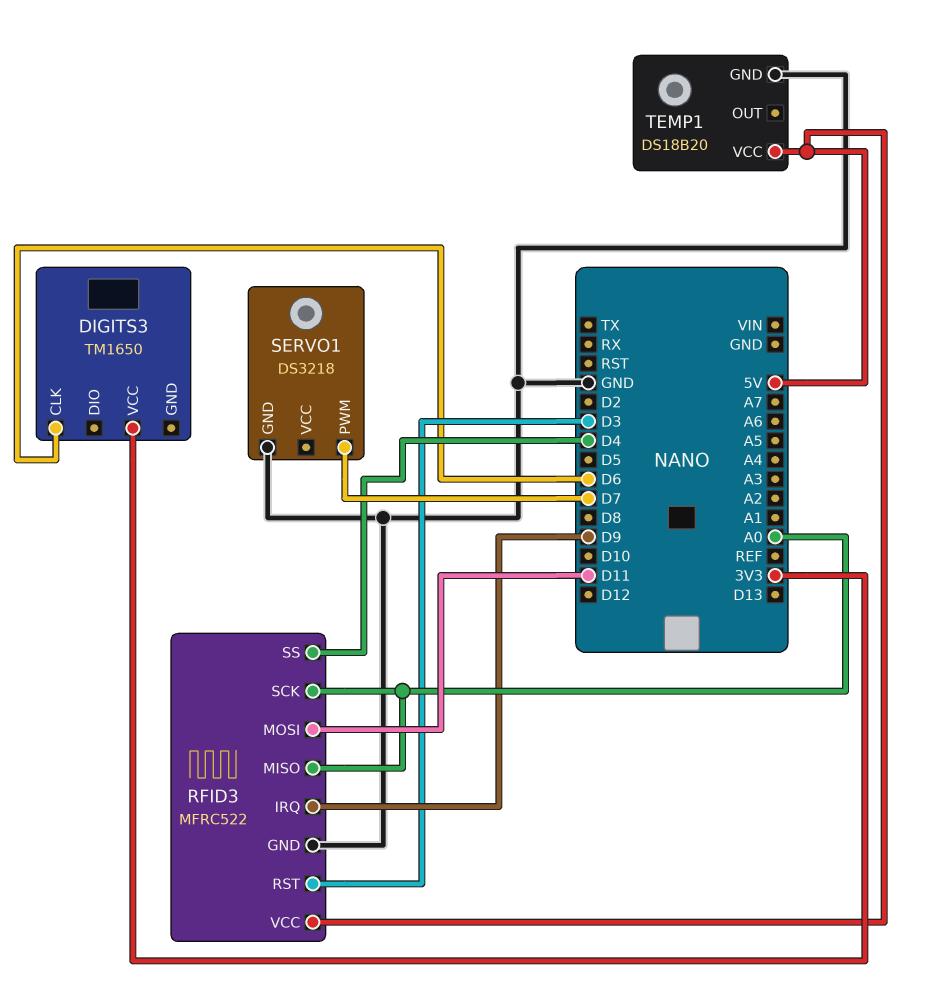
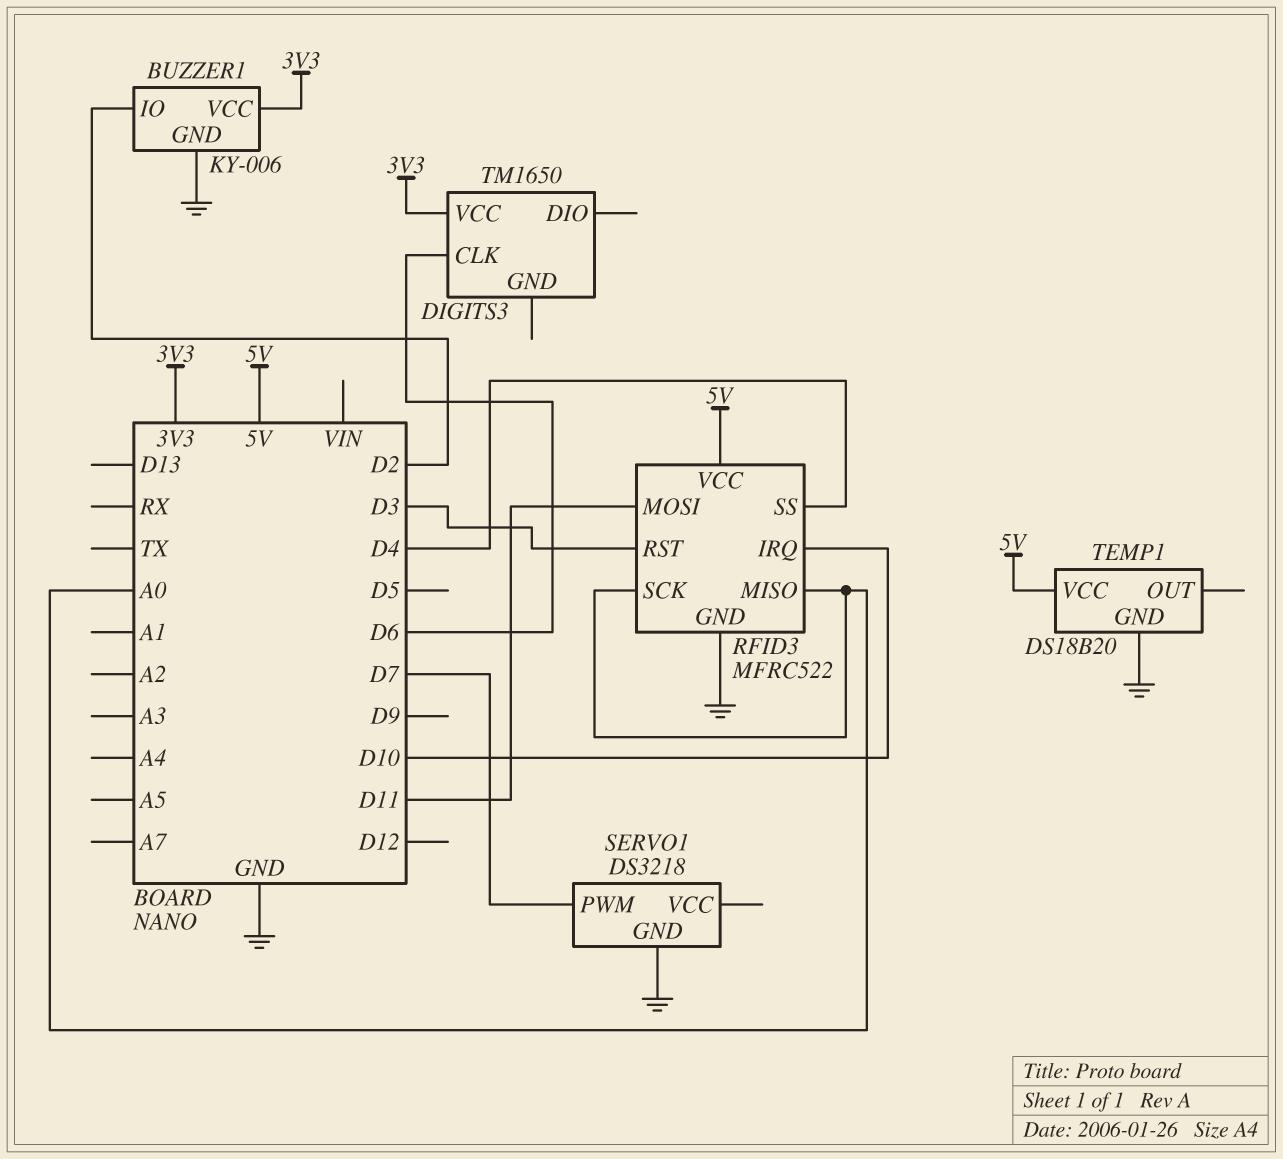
BUZZER1: none -> KY-006
BUZZER1 pin GND: none -> GND
BUZZER1 pin IO: none -> D2
BUZZER1 pin VCC: none -> 3V3
RFID3 pin IRQ: D9 -> D10

